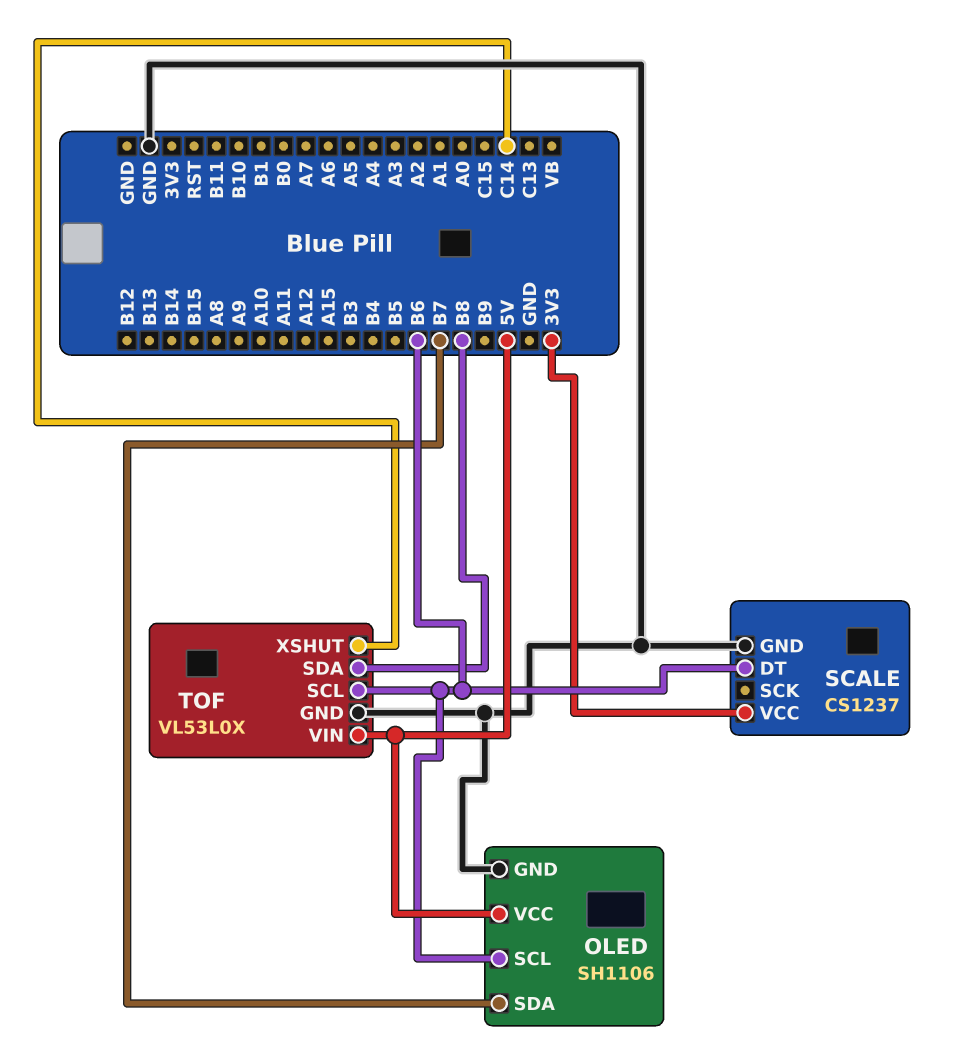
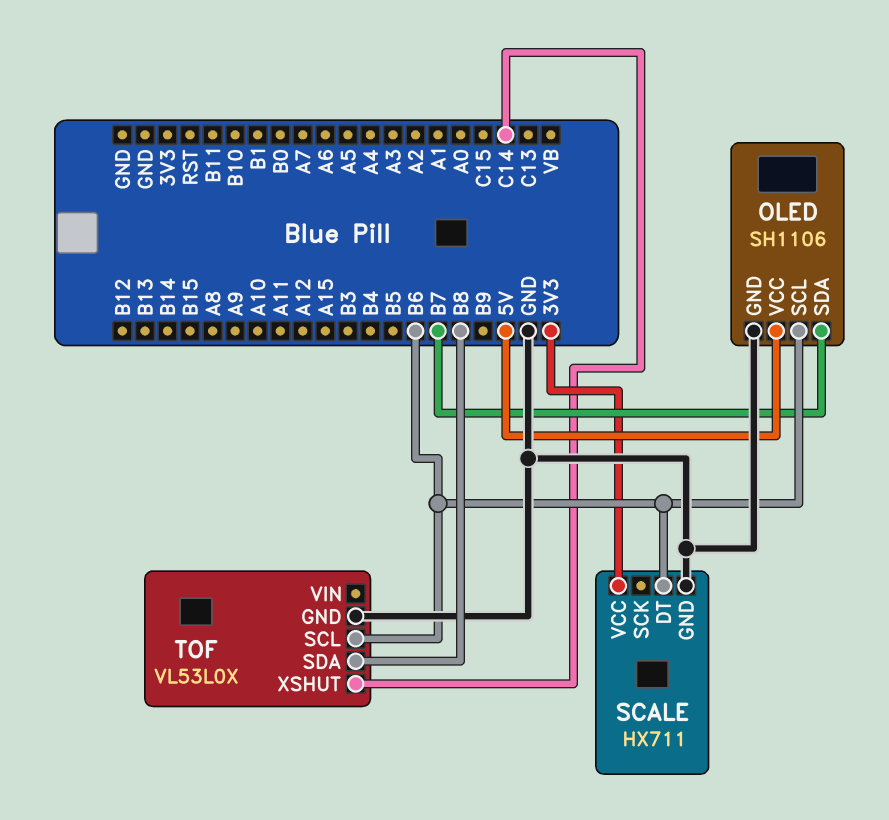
SCALE: CS1237 -> HX711
TOF pin VIN: 5V -> none

